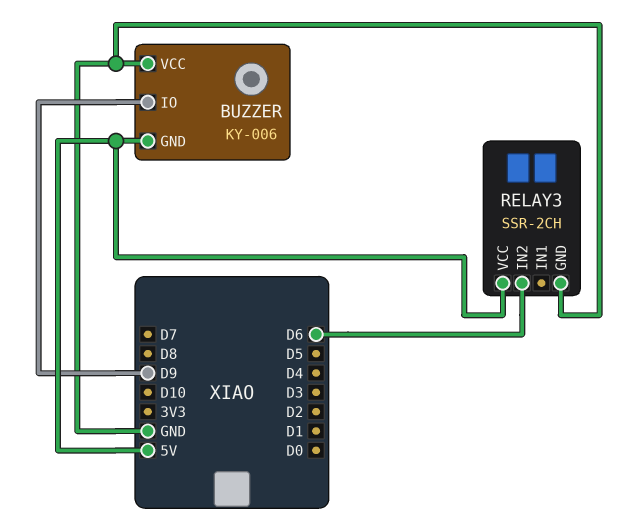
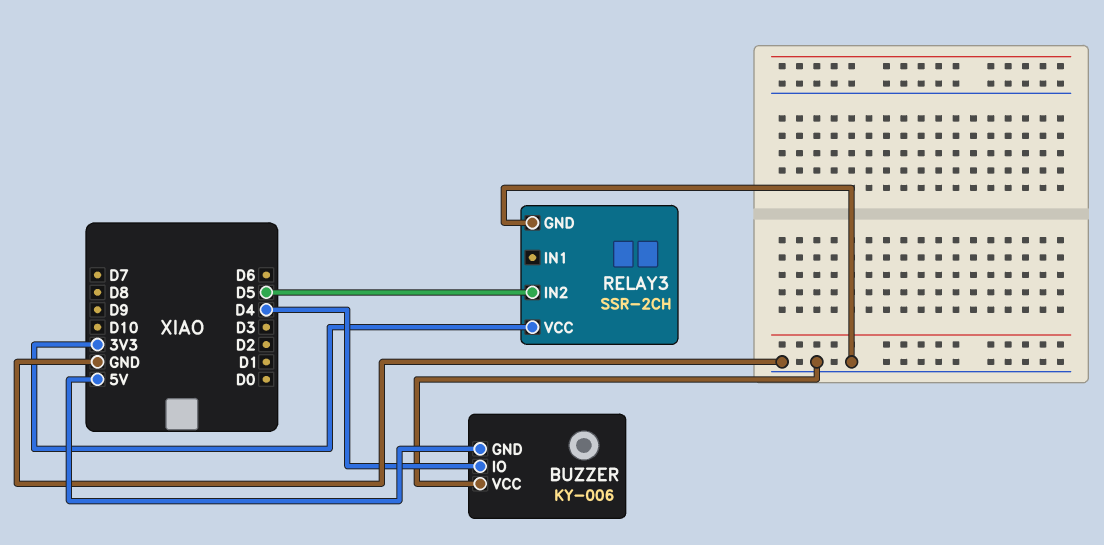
BUZZER pin IO: D9 -> D4
RELAY3 pin IN2: D6 -> D5
RELAY3 pin VCC: 5V -> 3V3

